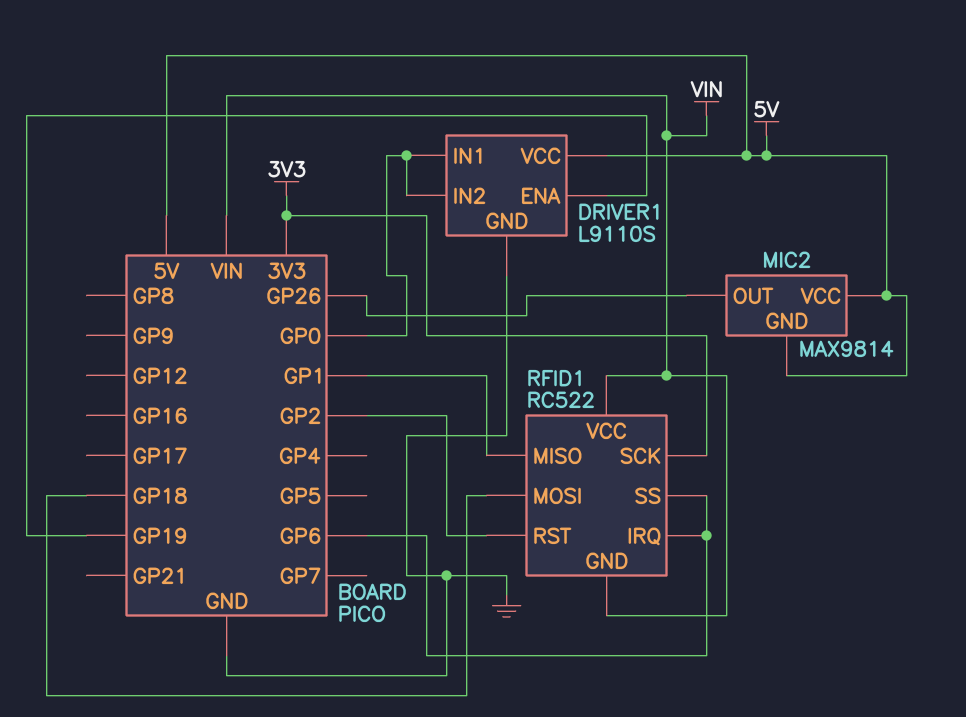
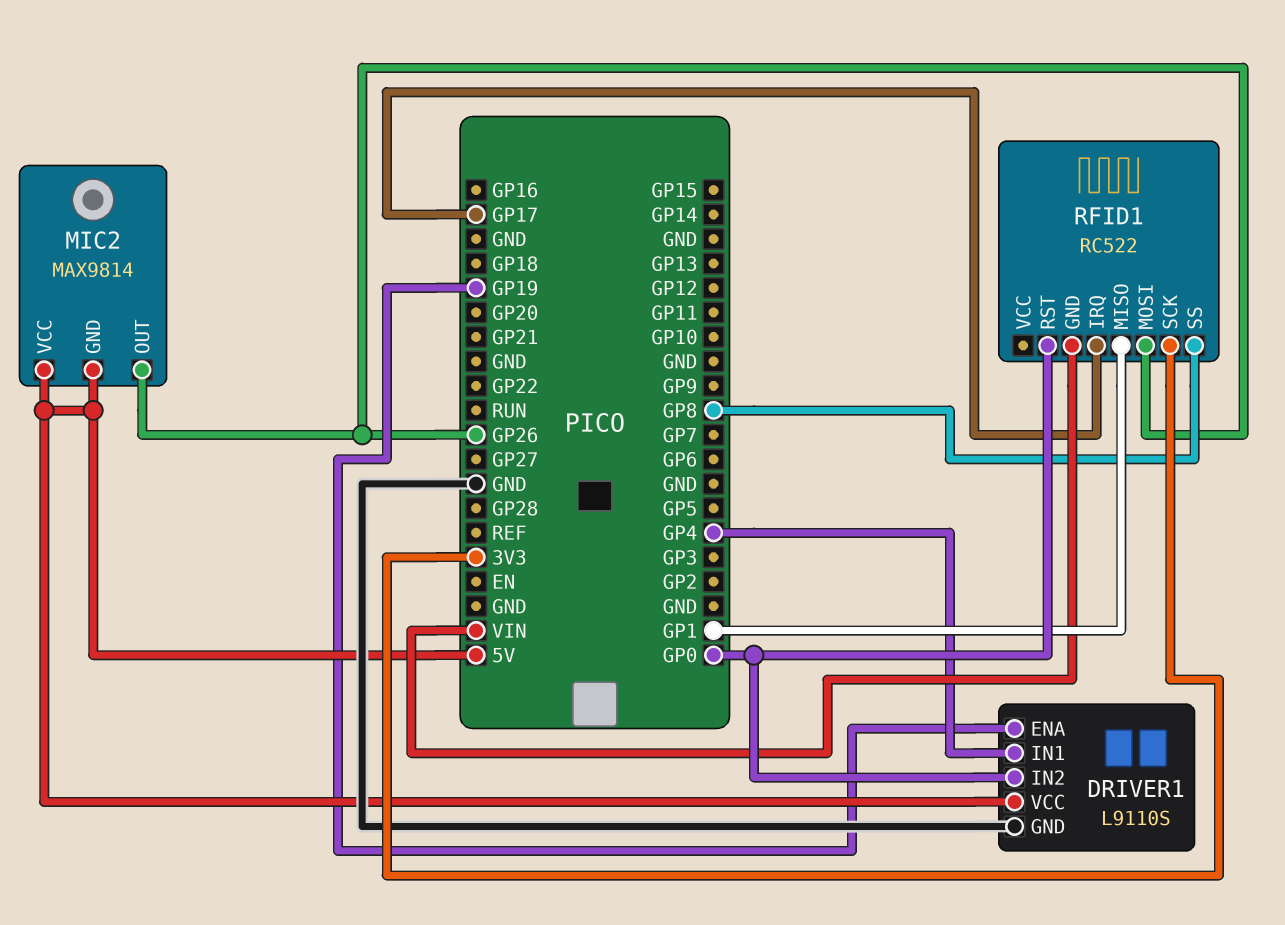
DRIVER1 pin IN1: GP0 -> GP4
RFID1 pin IRQ: GP6 -> GP17
RFID1 pin MOSI: GP18 -> GP26
RFID1 pin RST: GP2 -> GP0
RFID1 pin SS: GP6 -> GP8
RFID1 pin VCC: VIN -> none

